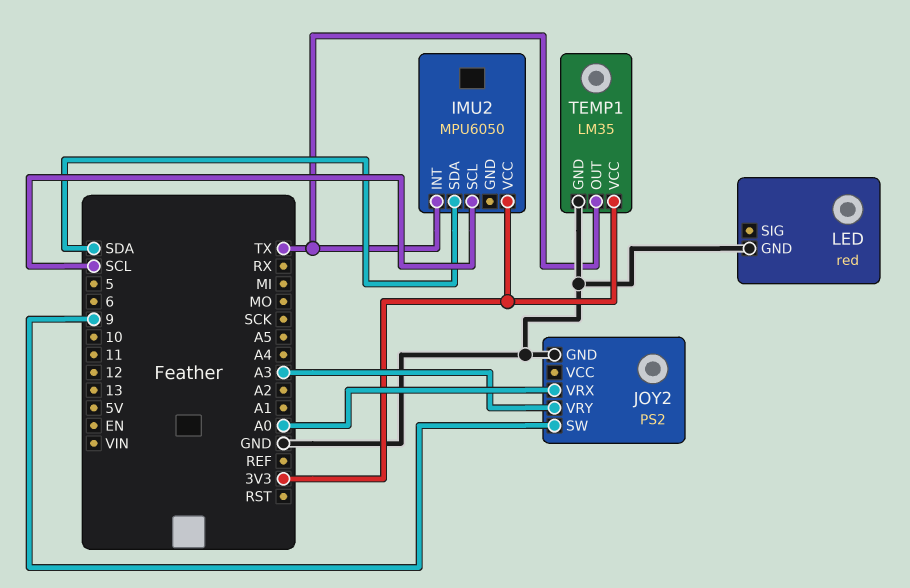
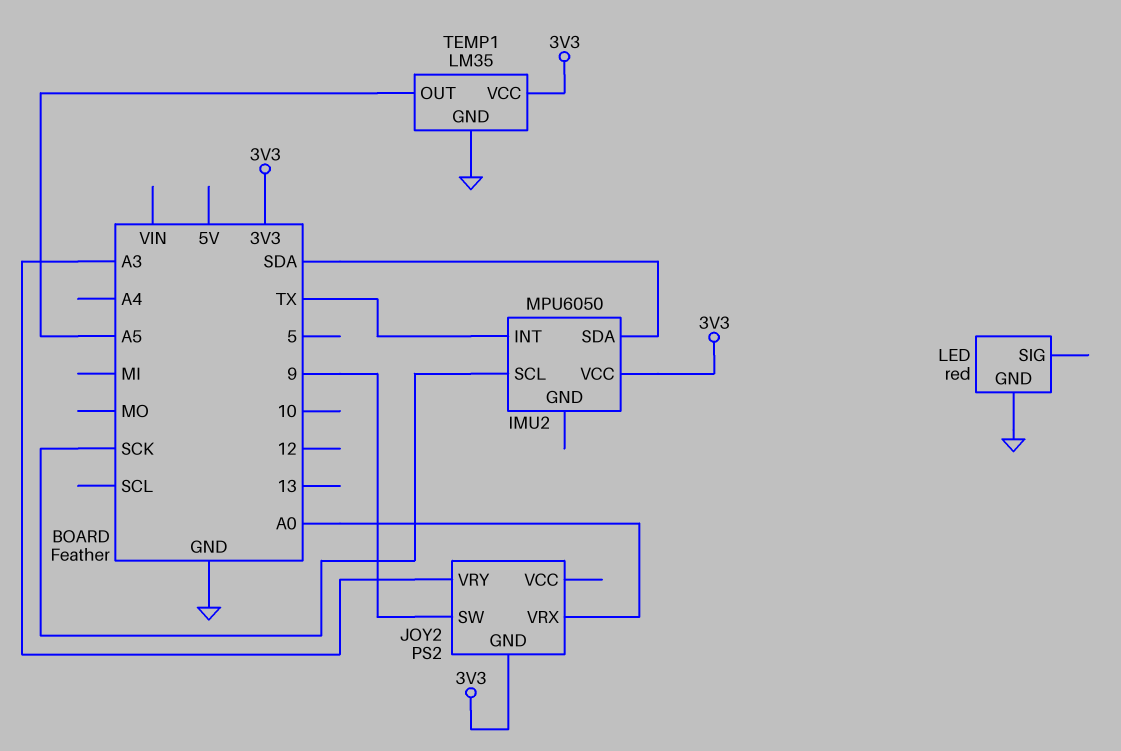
IMU2 pin SCL: SCL -> SCK
JOY2 pin GND: GND -> 3V3
TEMP1 pin OUT: TX -> A5

